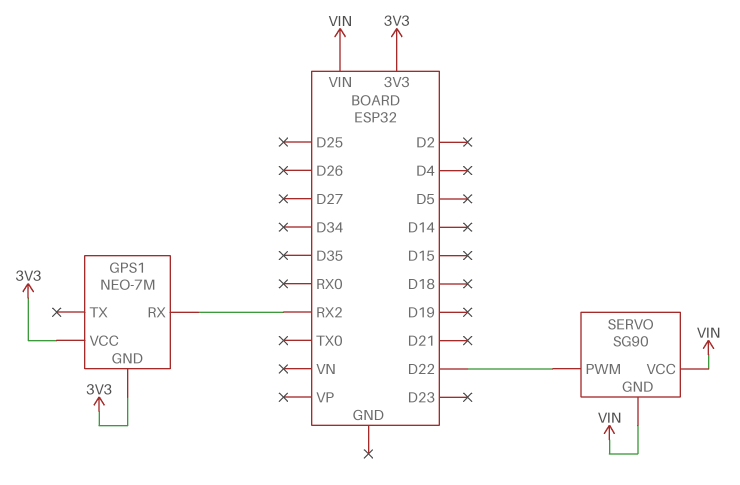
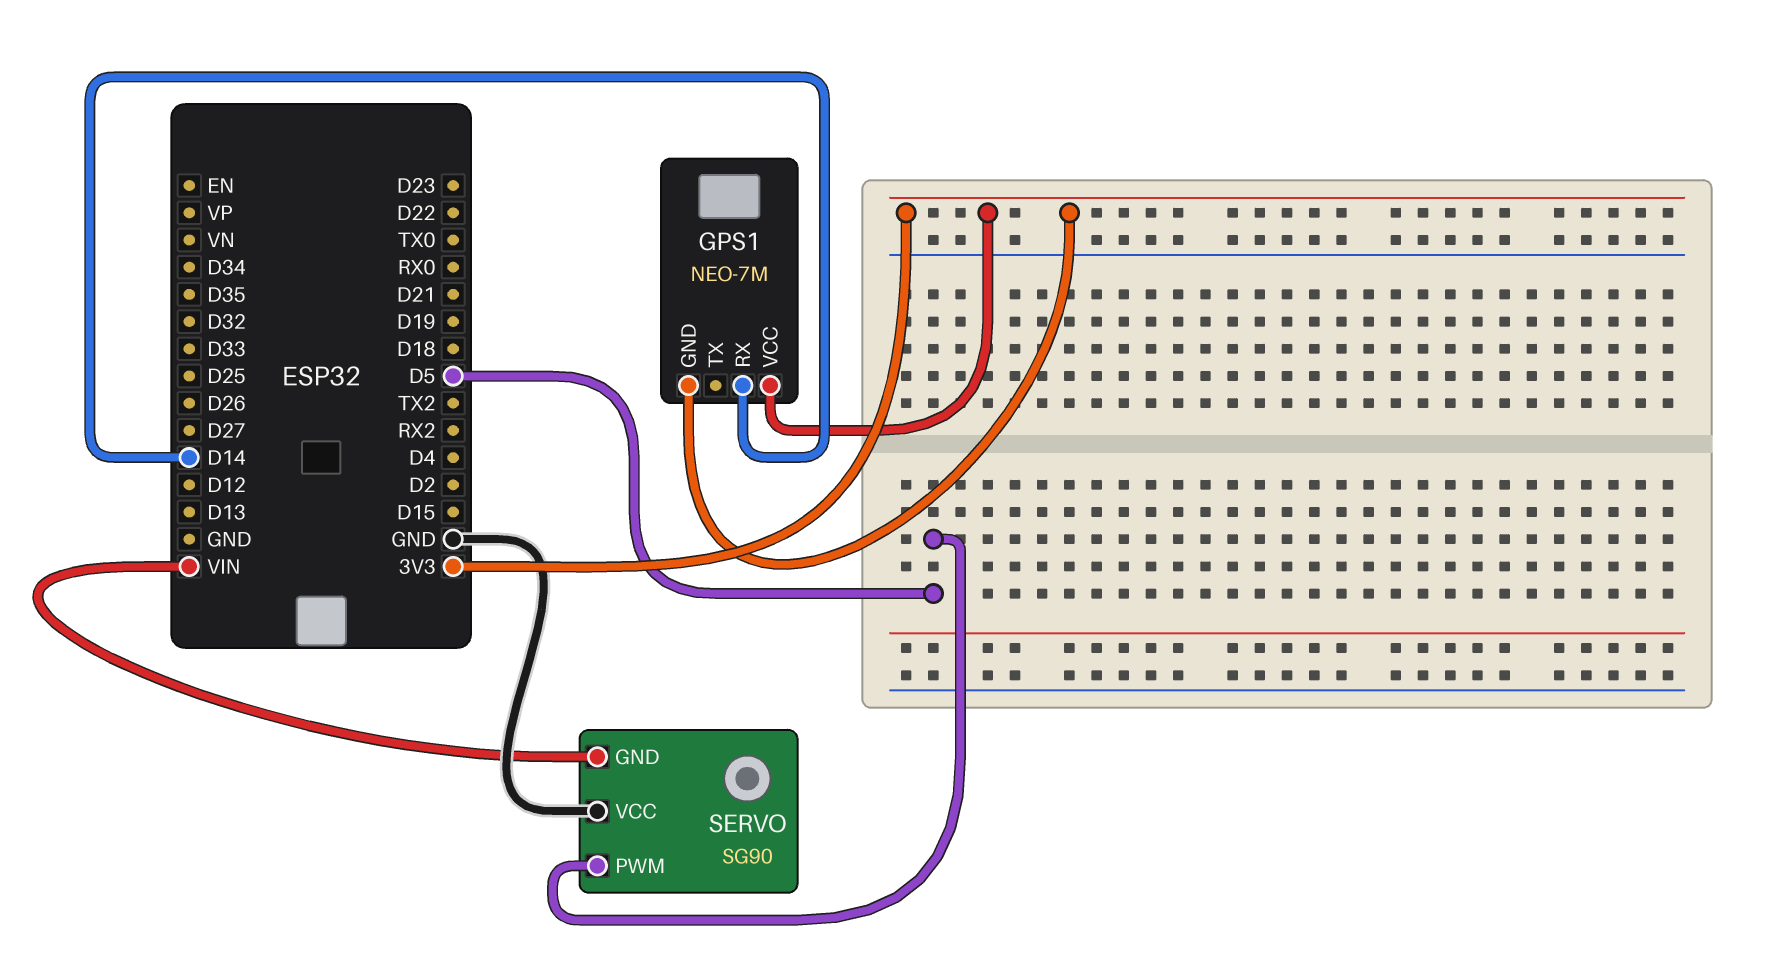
GPS1 pin RX: RX2 -> D14
SERVO pin PWM: D22 -> D5
SERVO pin VCC: VIN -> GND

